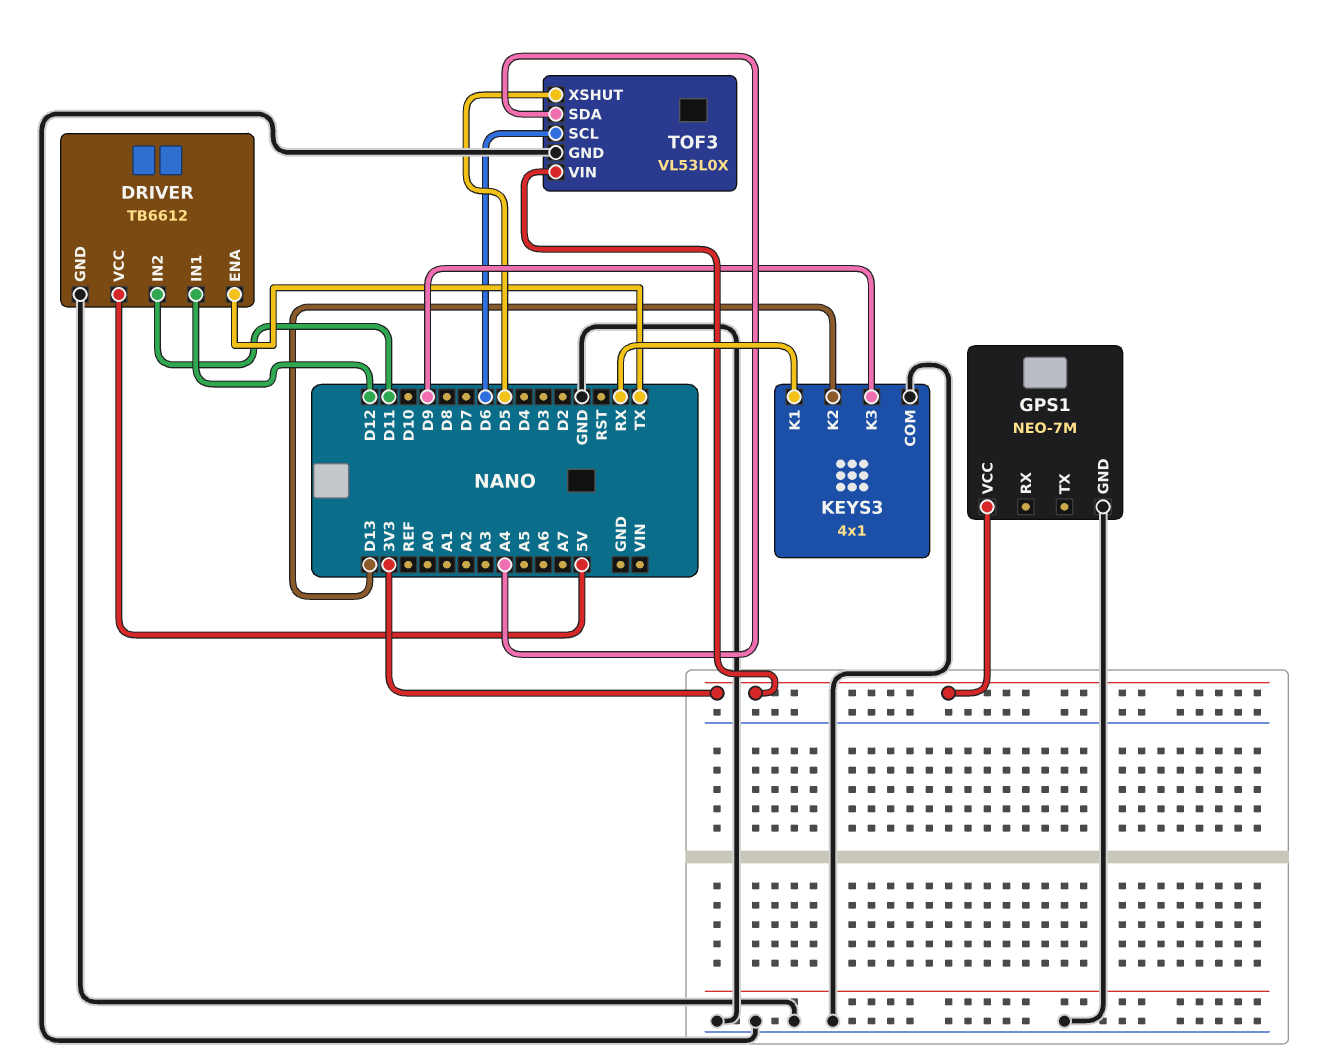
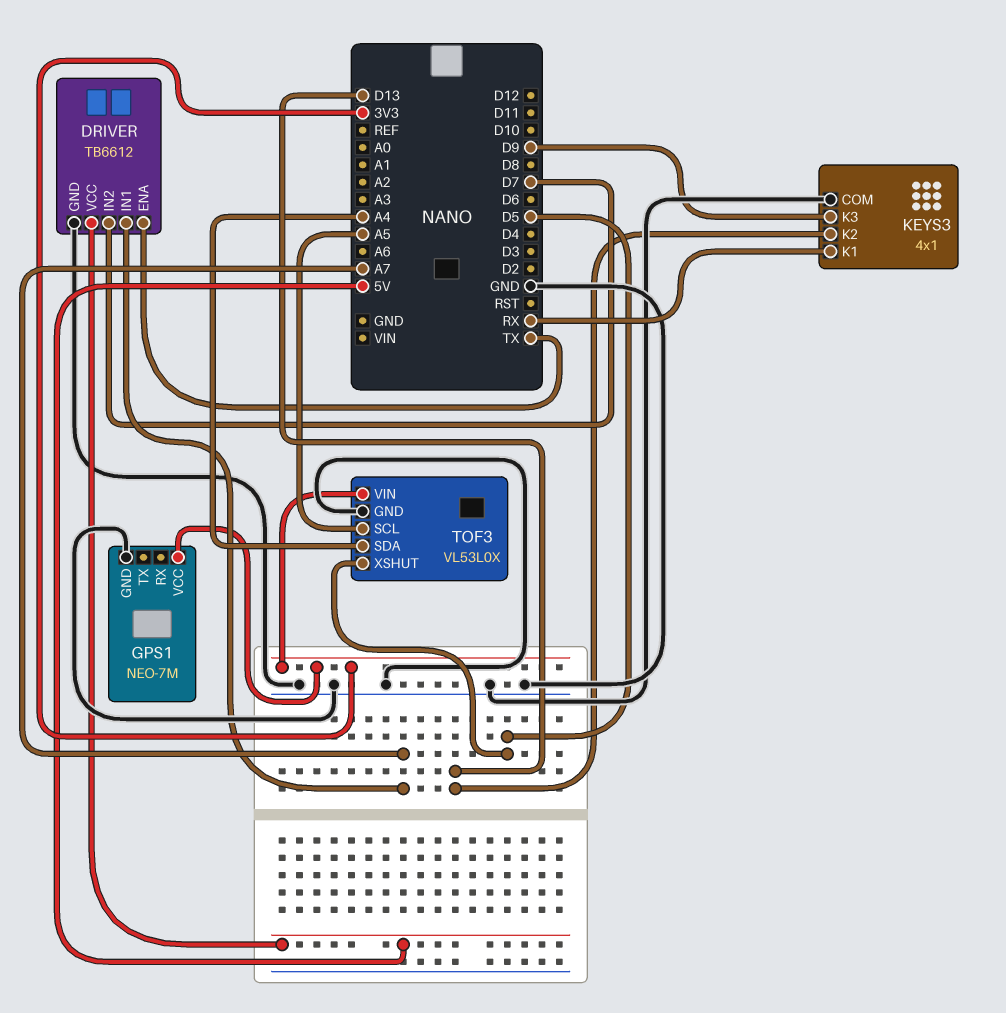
DRIVER pin IN1: D12 -> A7
DRIVER pin IN2: D11 -> D7
TOF3 pin SCL: D6 -> A5

